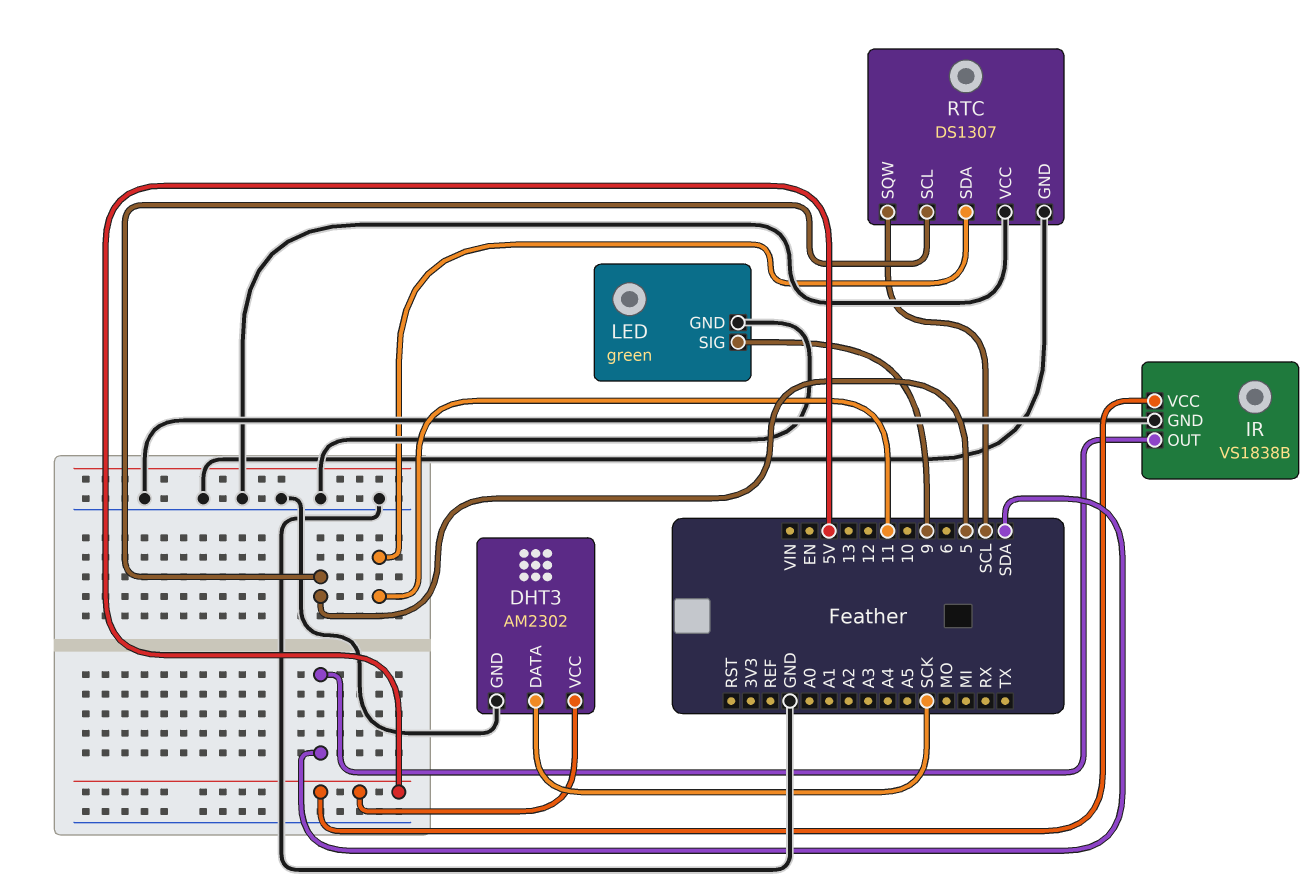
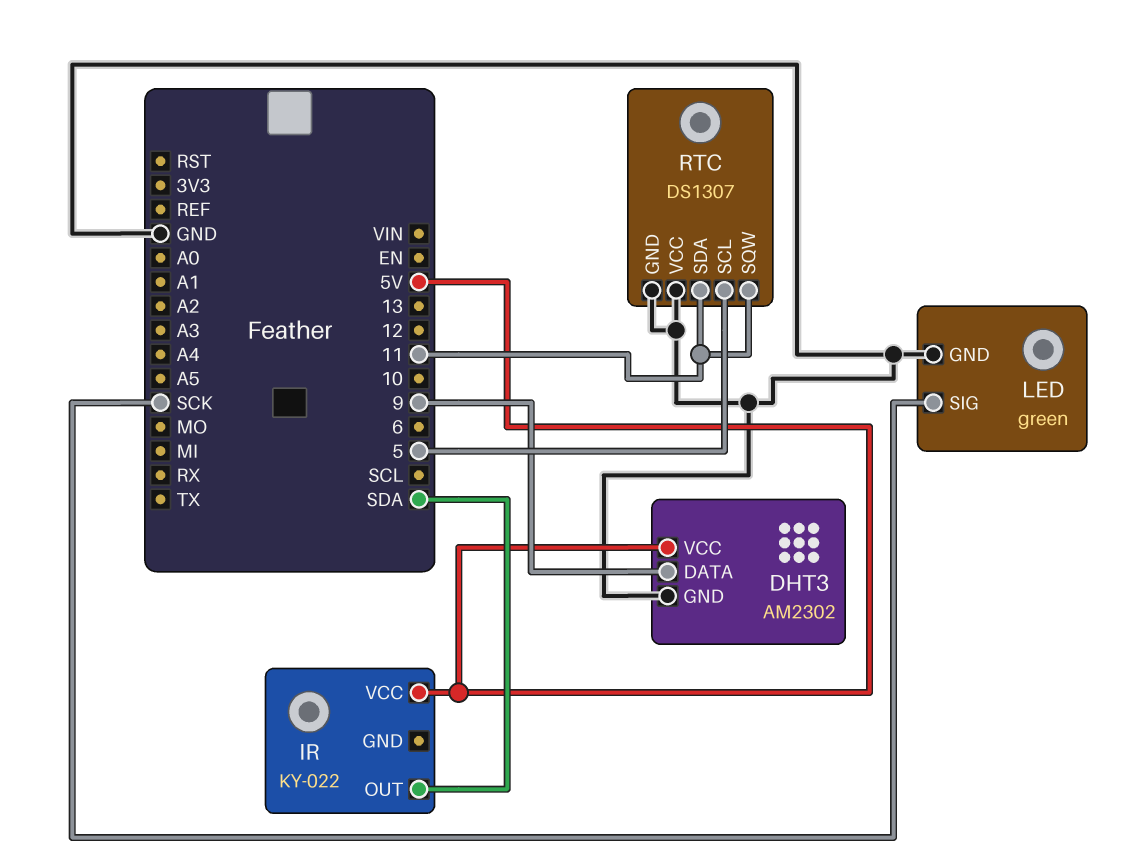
DHT3 pin DATA: SCK -> 9
IR: VS1838B -> KY-022
IR pin GND: GND -> none
LED pin SIG: 9 -> SCK
RTC pin SQW: SCL -> 11

